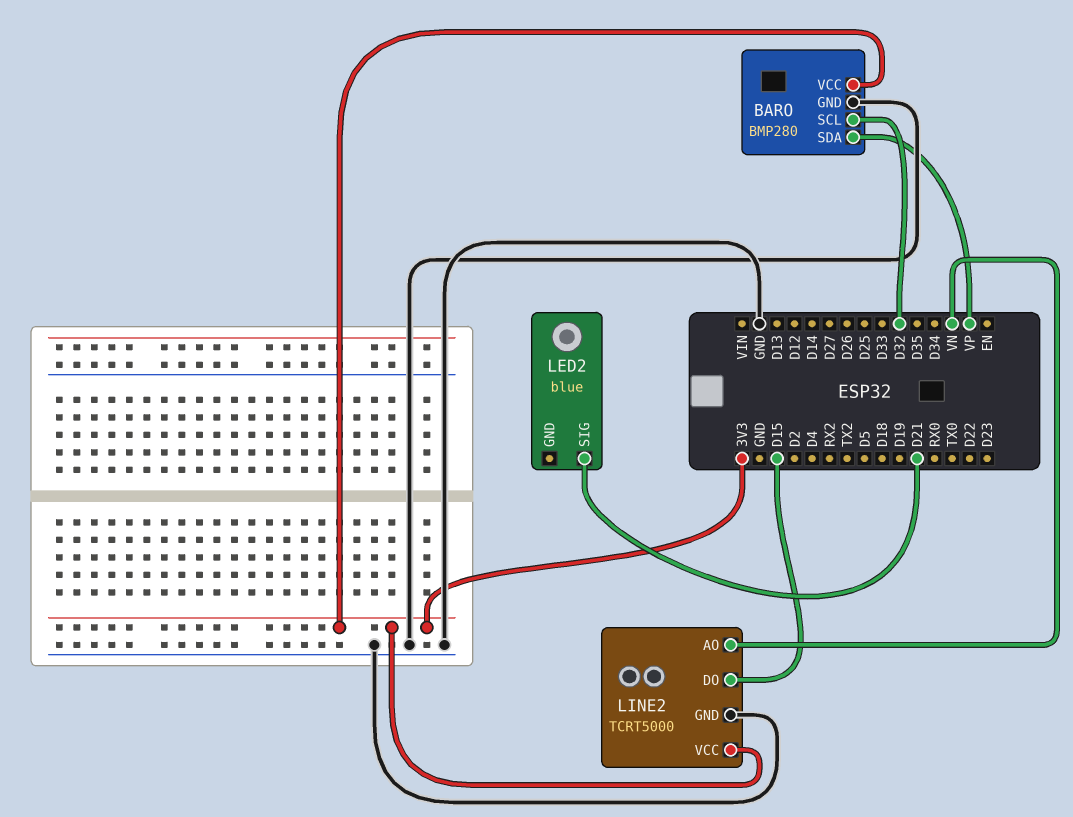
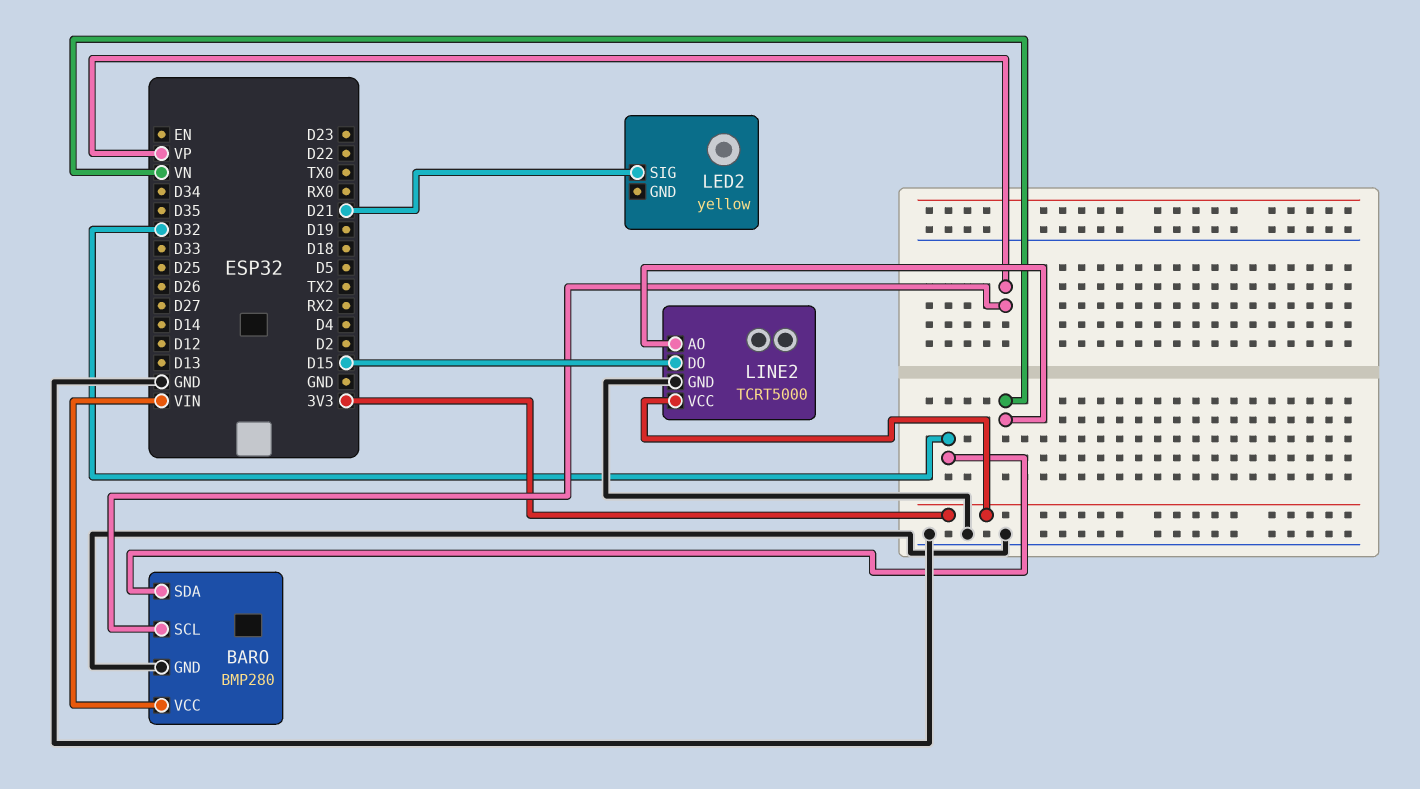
BARO pin SCL: D32 -> VP
BARO pin SDA: VP -> D32
BARO pin VCC: 3V3 -> VIN
LED2: blue -> yellow

